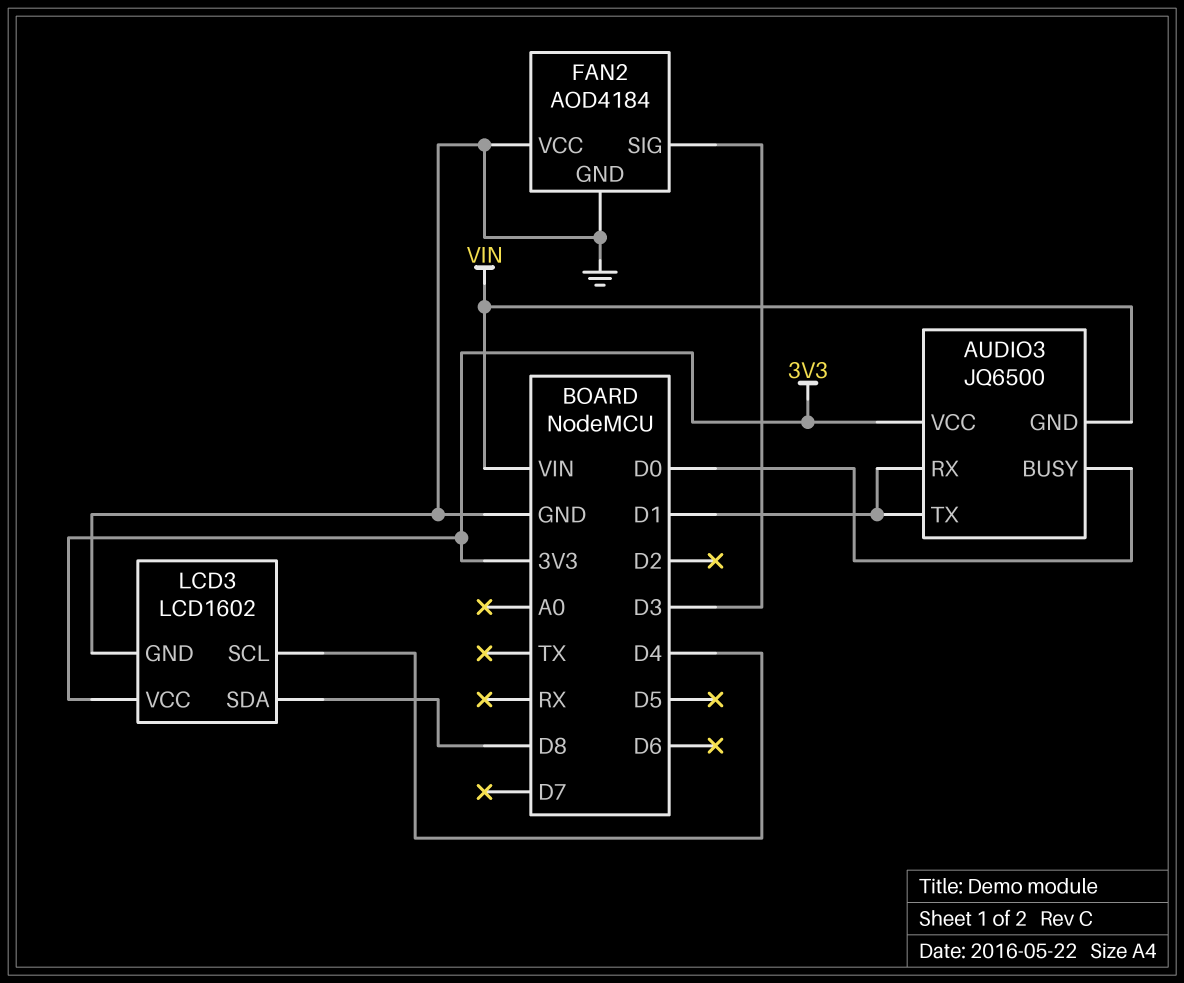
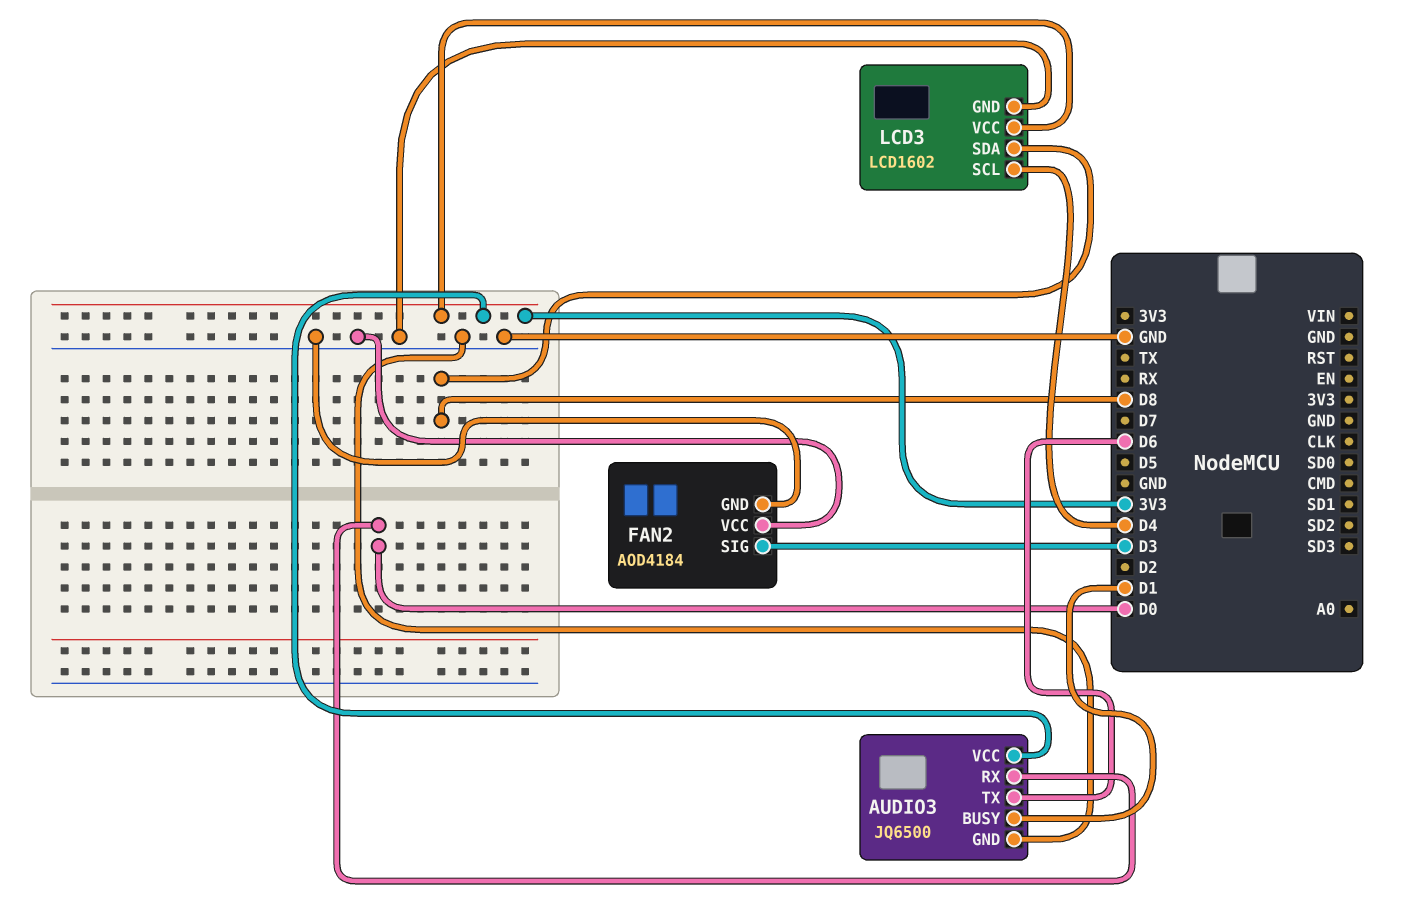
AUDIO3 pin BUSY: D0 -> D1
AUDIO3 pin GND: VIN -> GND
AUDIO3 pin RX: D1 -> D0
AUDIO3 pin TX: D1 -> D6

